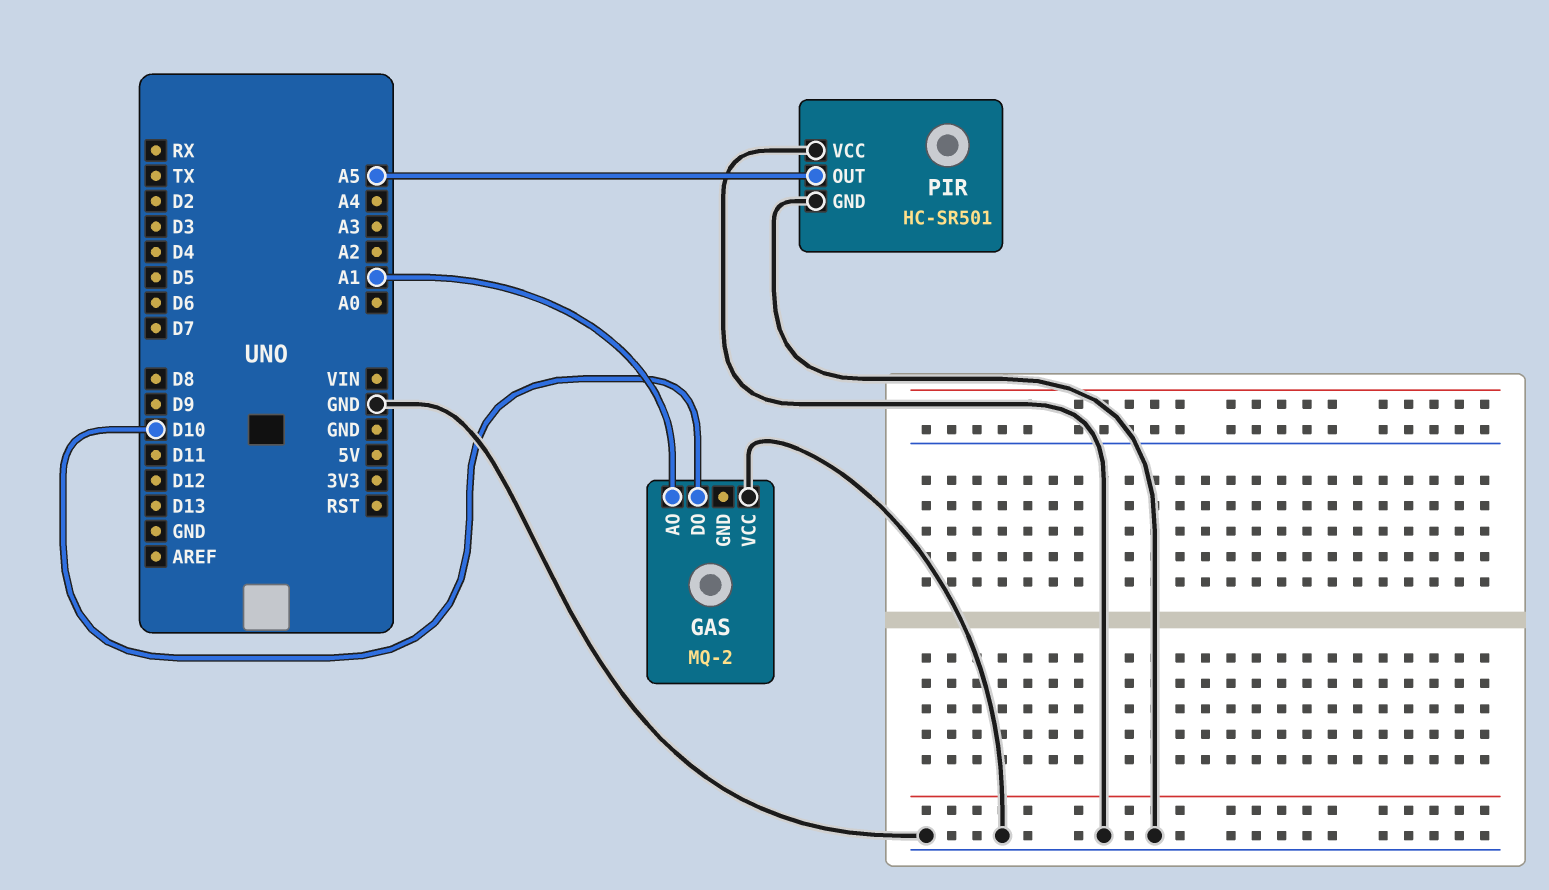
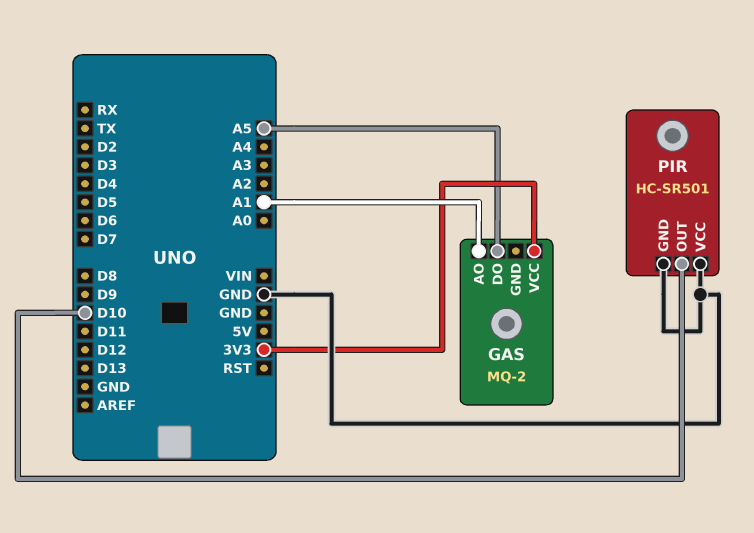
GAS pin DO: D10 -> A5
GAS pin VCC: GND -> 3V3
PIR pin OUT: A5 -> D10

